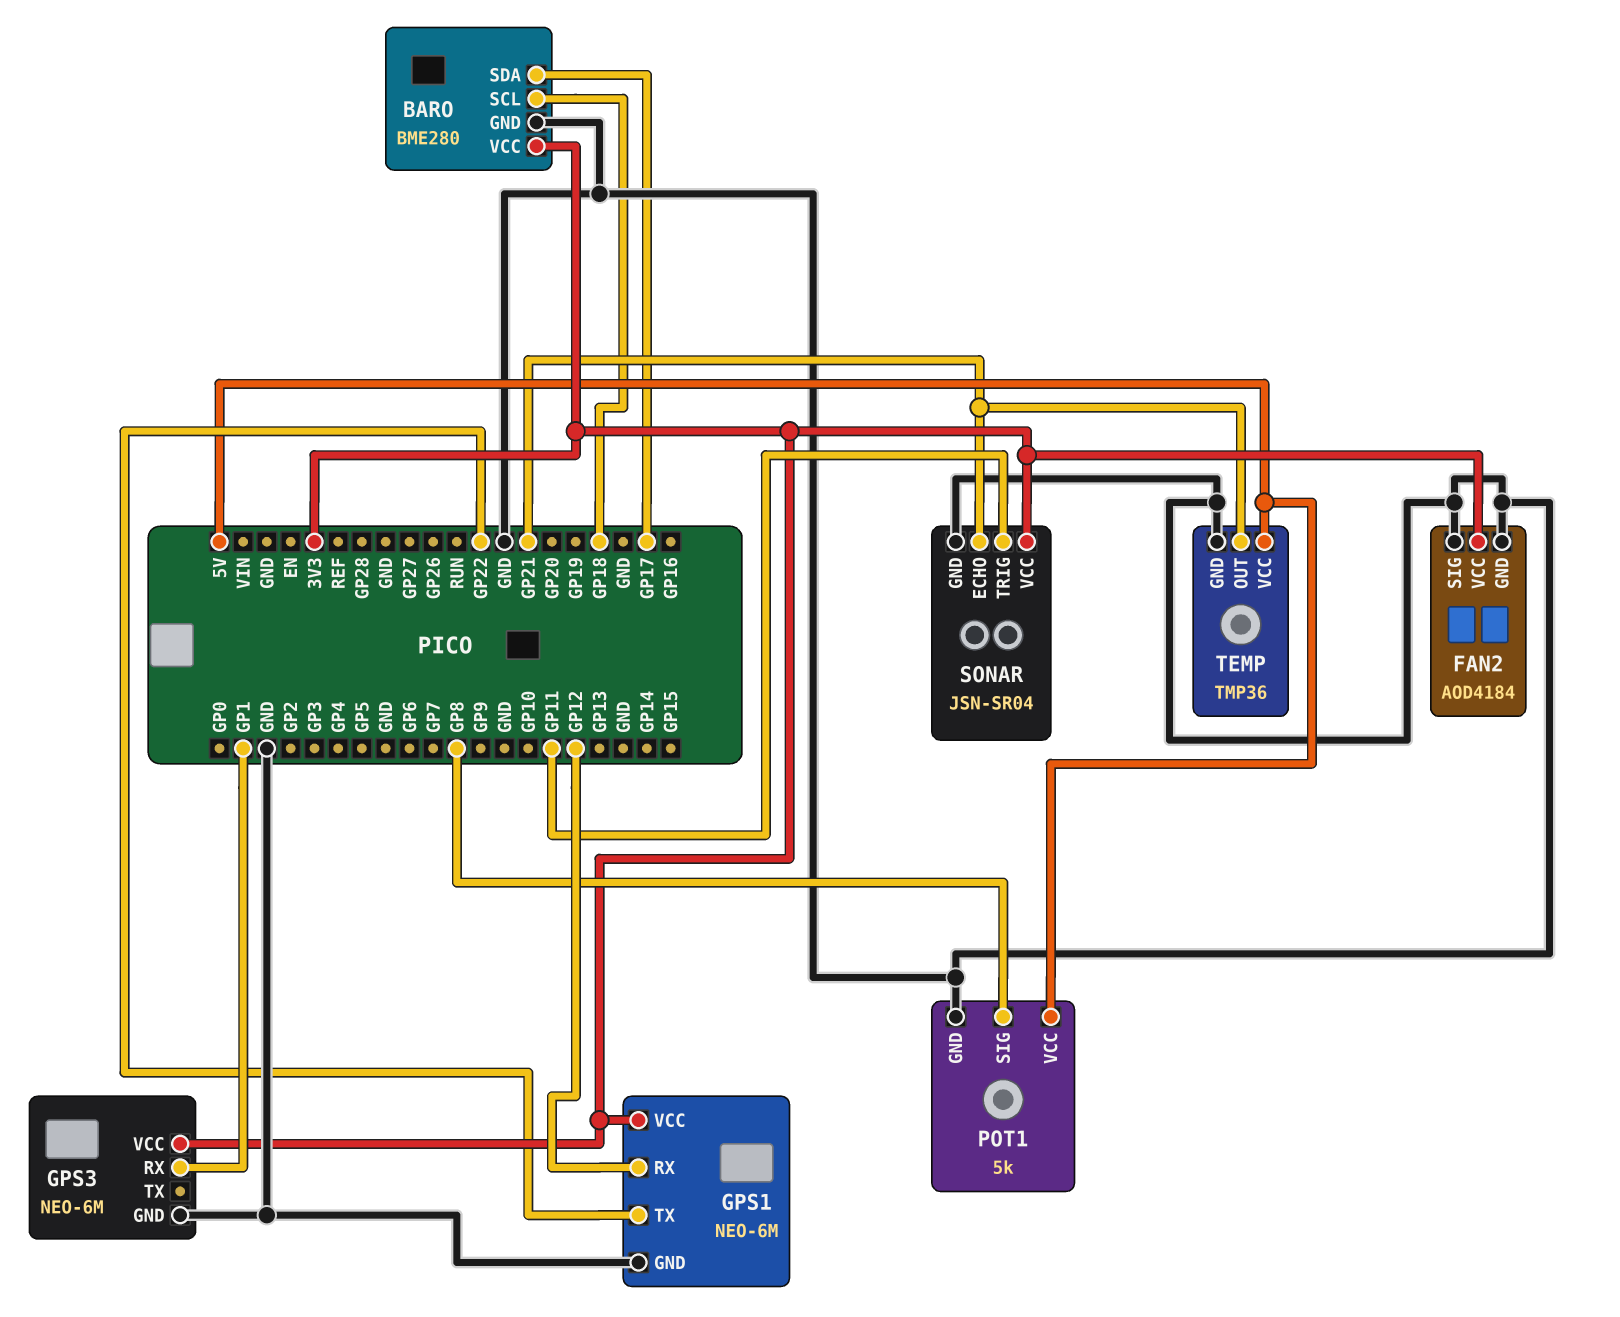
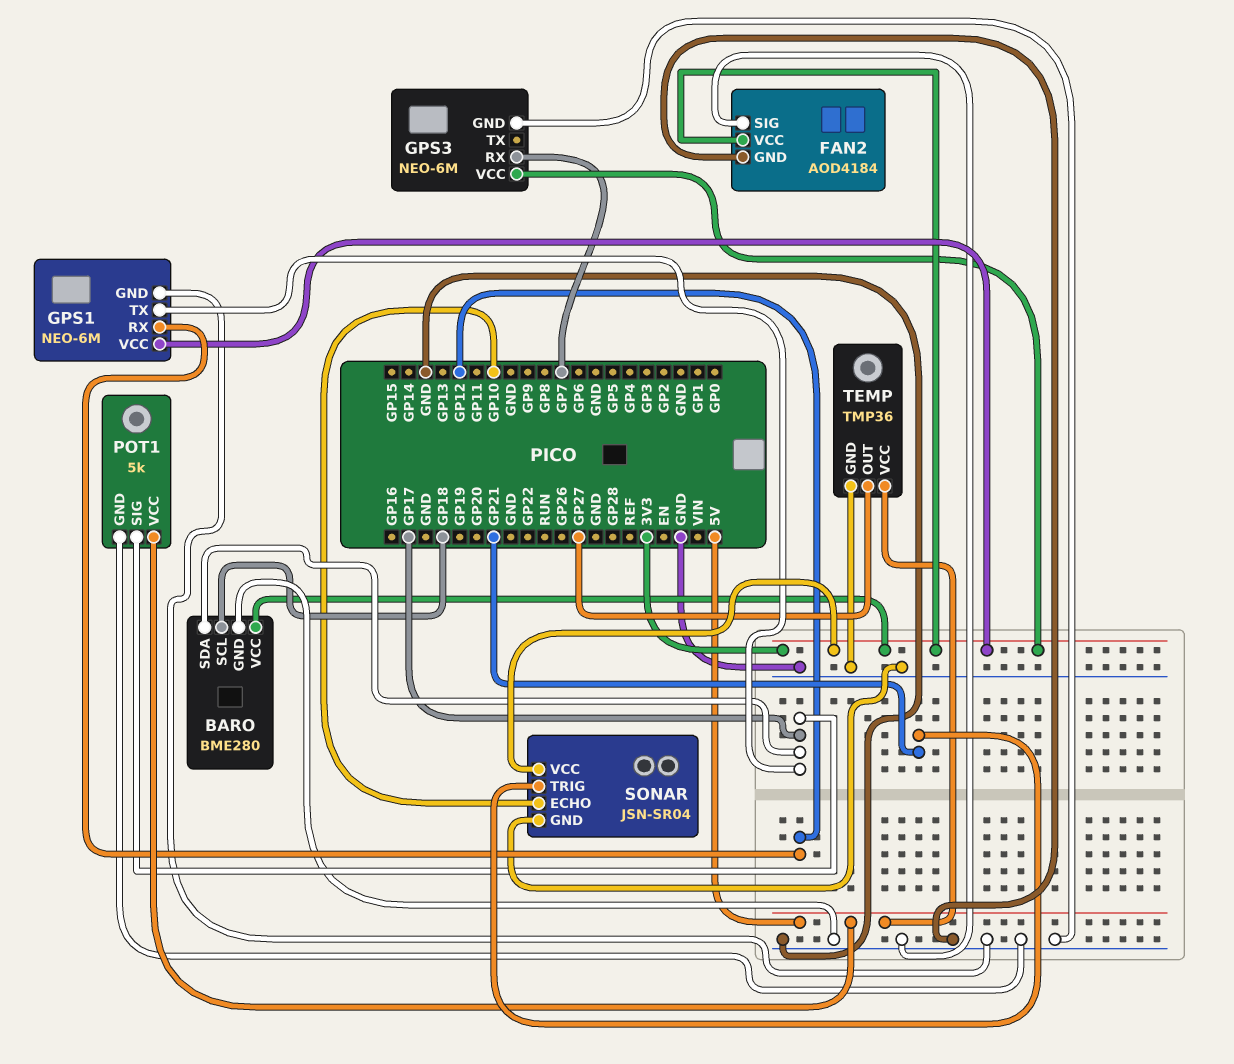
GPS1 pin TX: GP22 -> GP17
GPS3 pin RX: GP1 -> GP7
POT1 pin SIG: GP8 -> GP17
SONAR pin ECHO: GP21 -> GP10
SONAR pin TRIG: GP11 -> GP21
TEMP pin OUT: GP21 -> GP27

